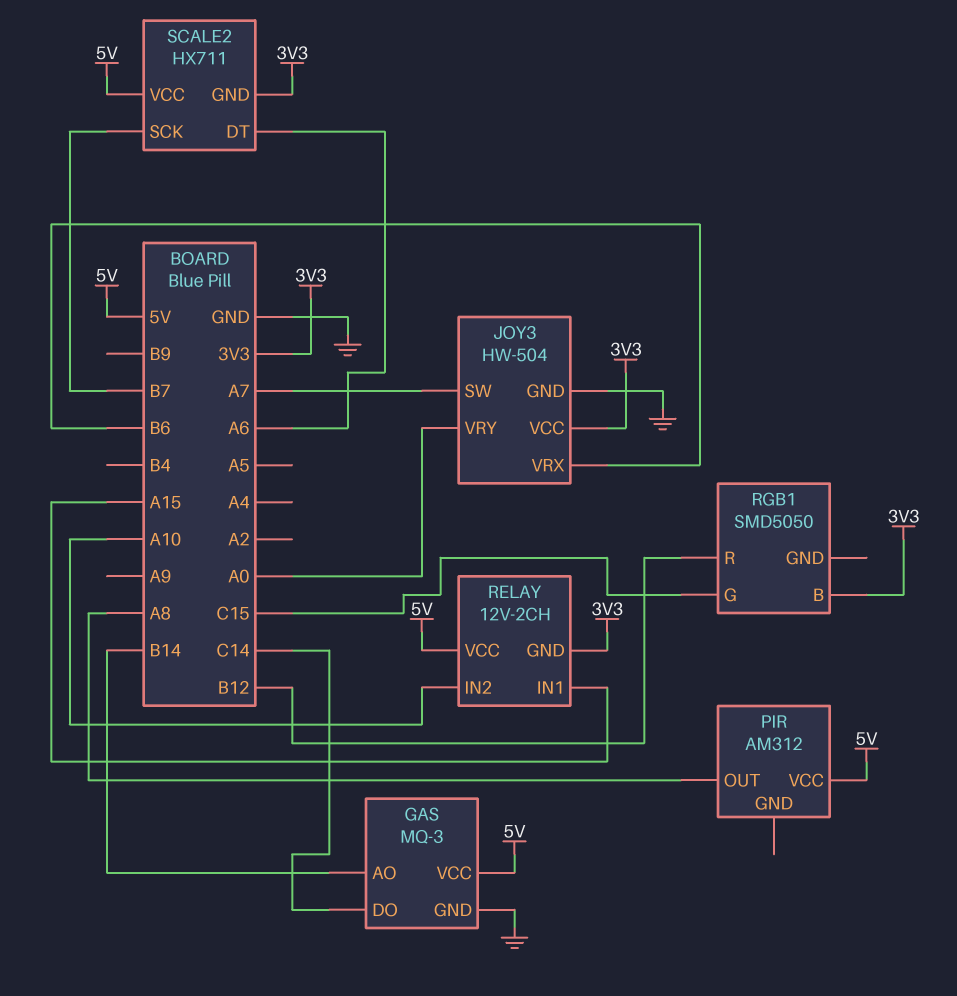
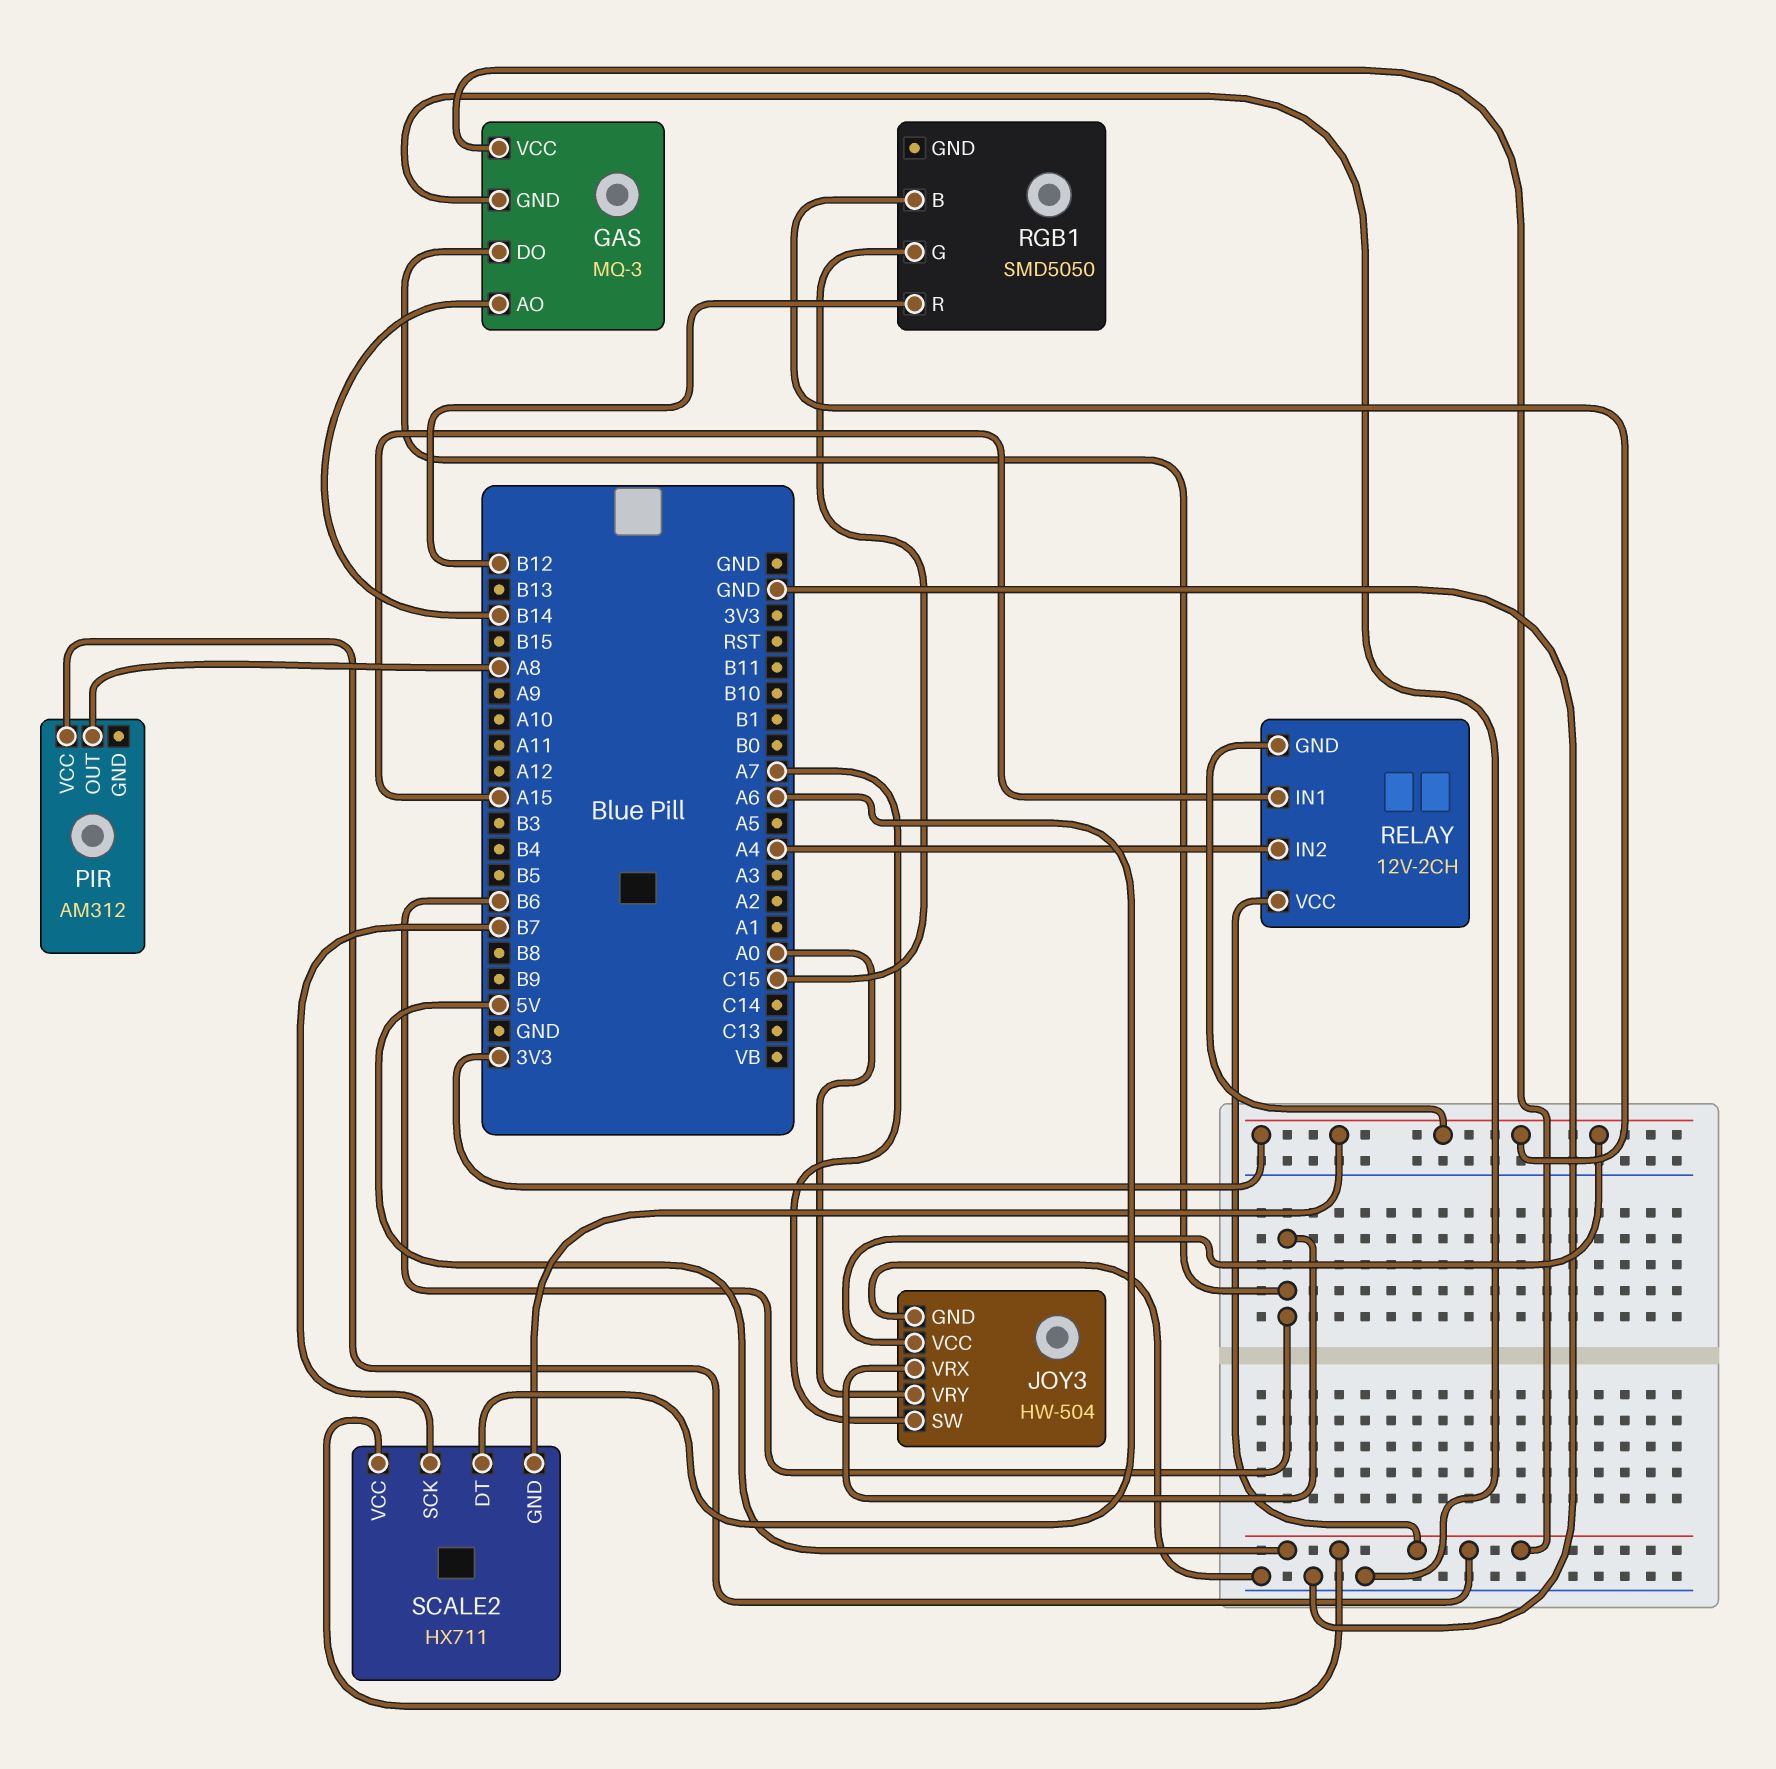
GAS pin DO: C14 -> B6
RELAY pin IN2: A10 -> A4

